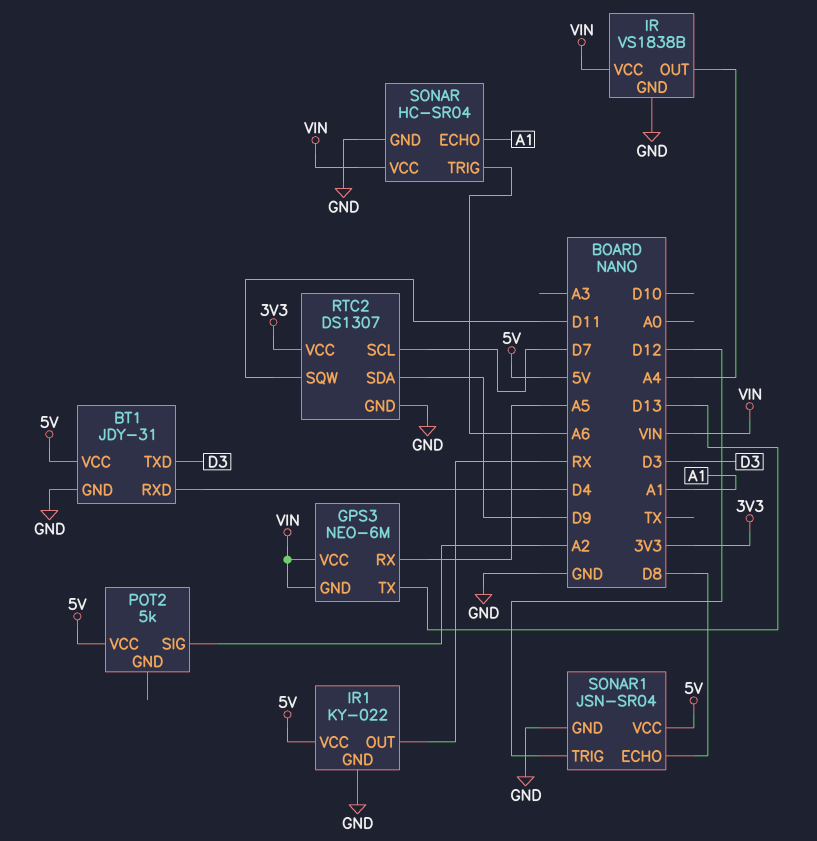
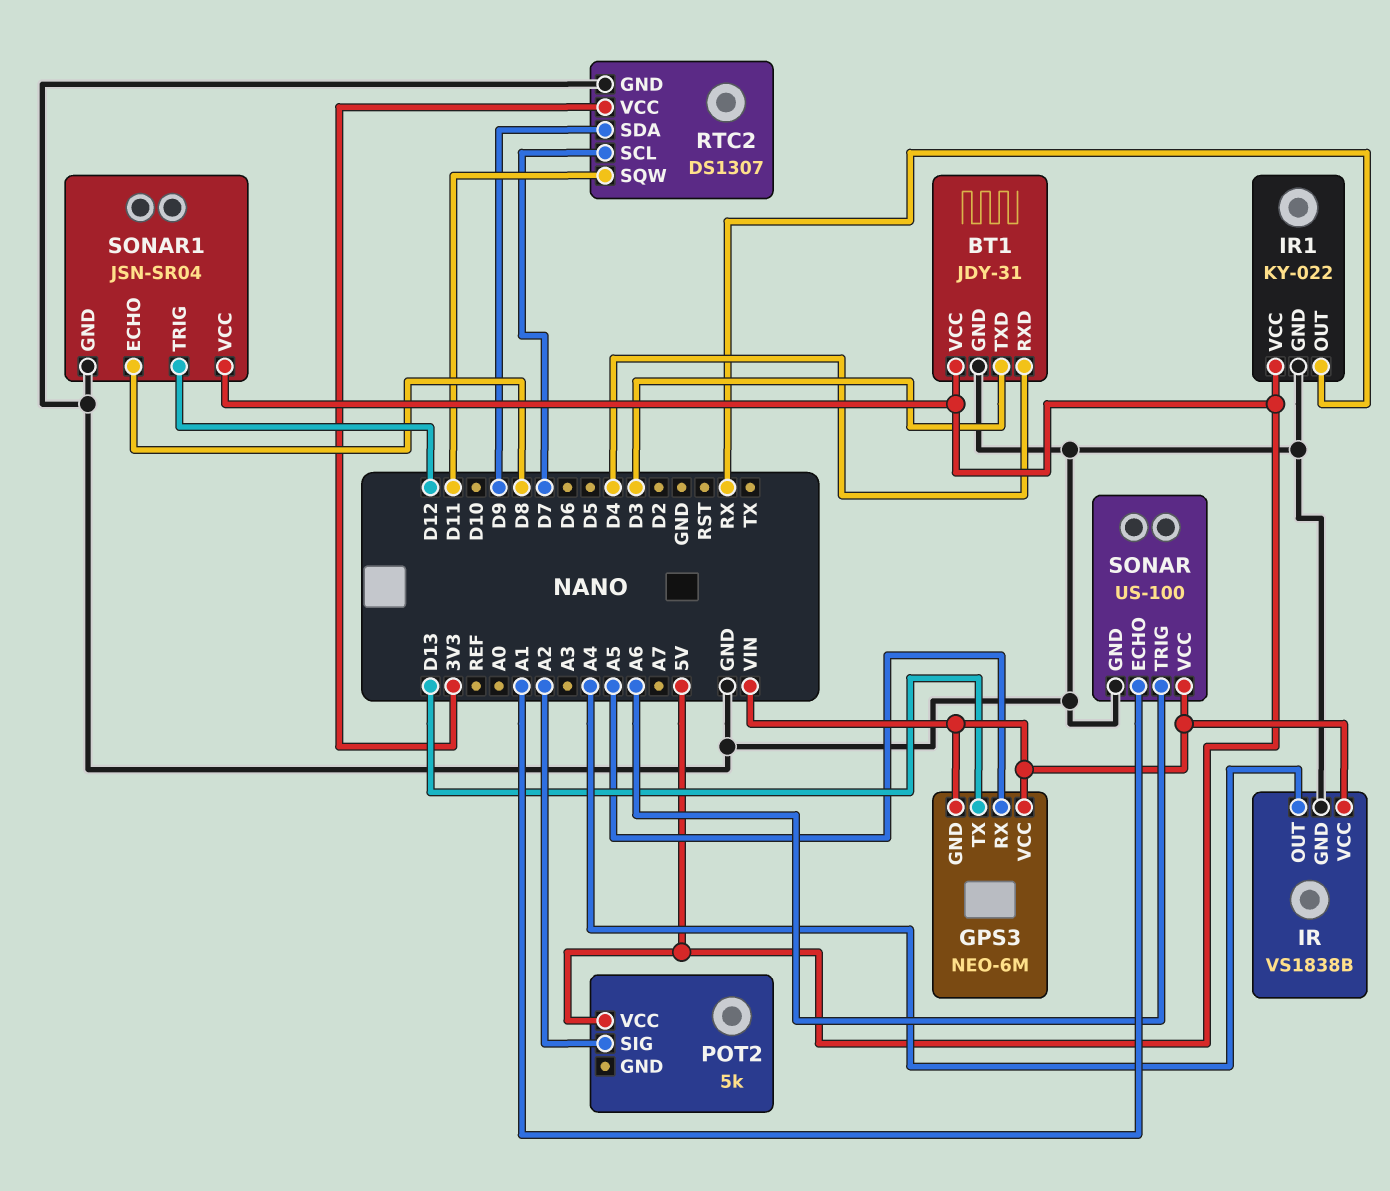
SONAR: HC-SR04 -> US-100

